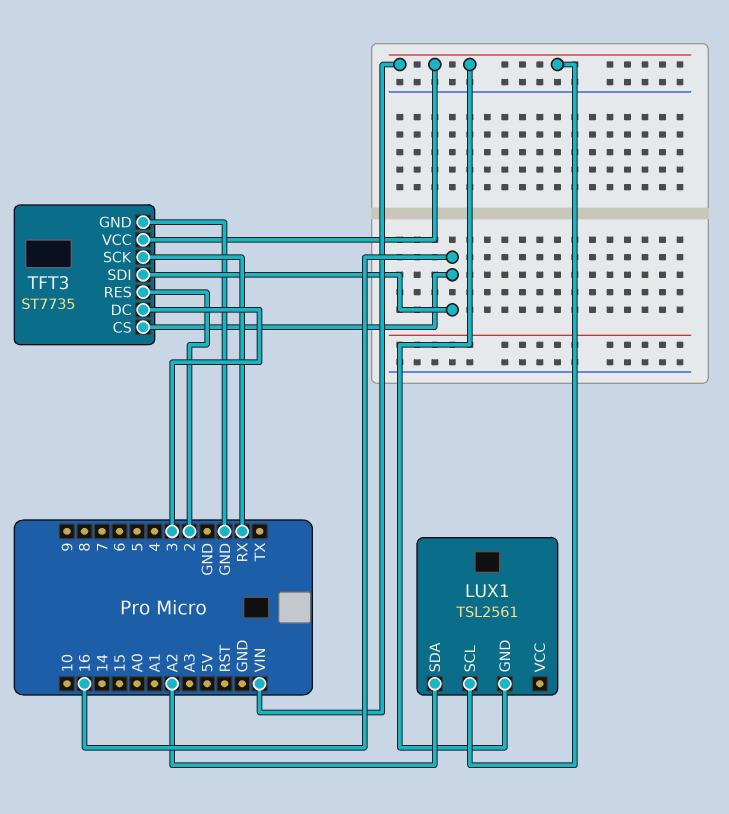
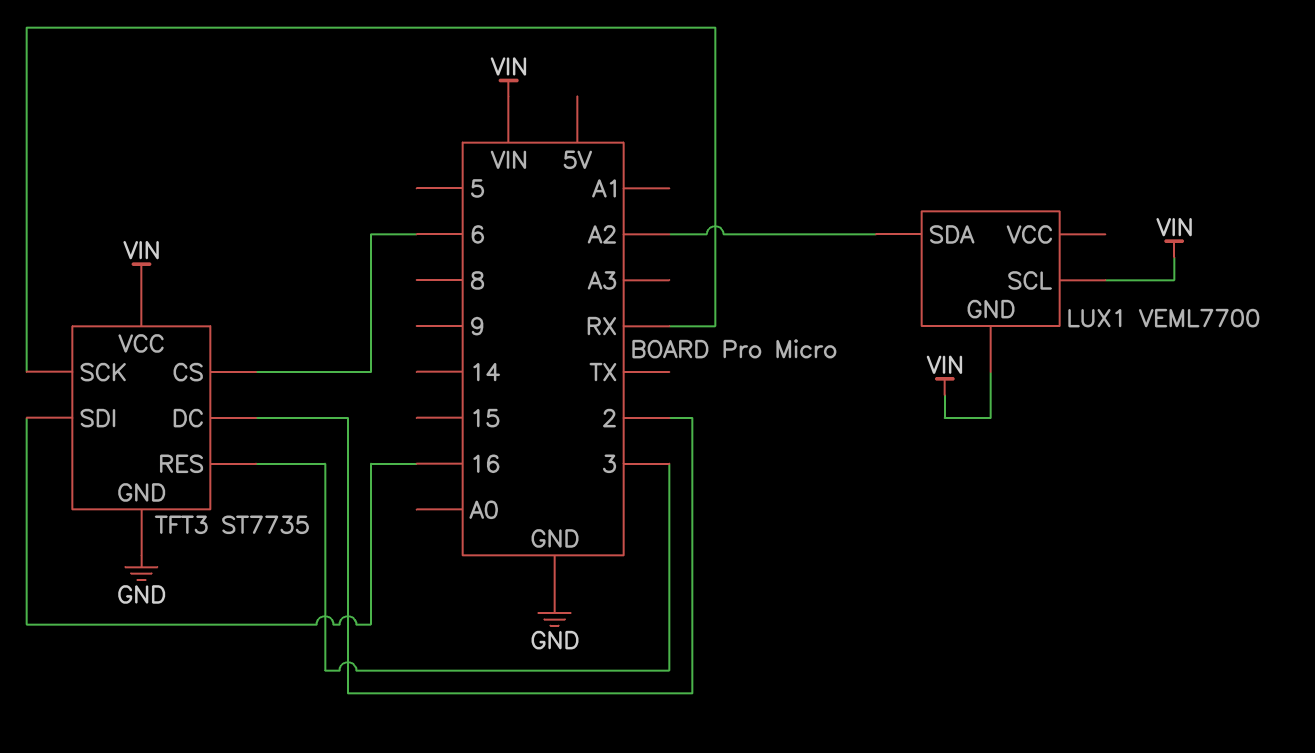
LUX1: TSL2561 -> VEML7700
TFT3 pin CS: 16 -> 6
TFT3 pin DC: 3 -> 2
TFT3 pin RES: 2 -> 3

